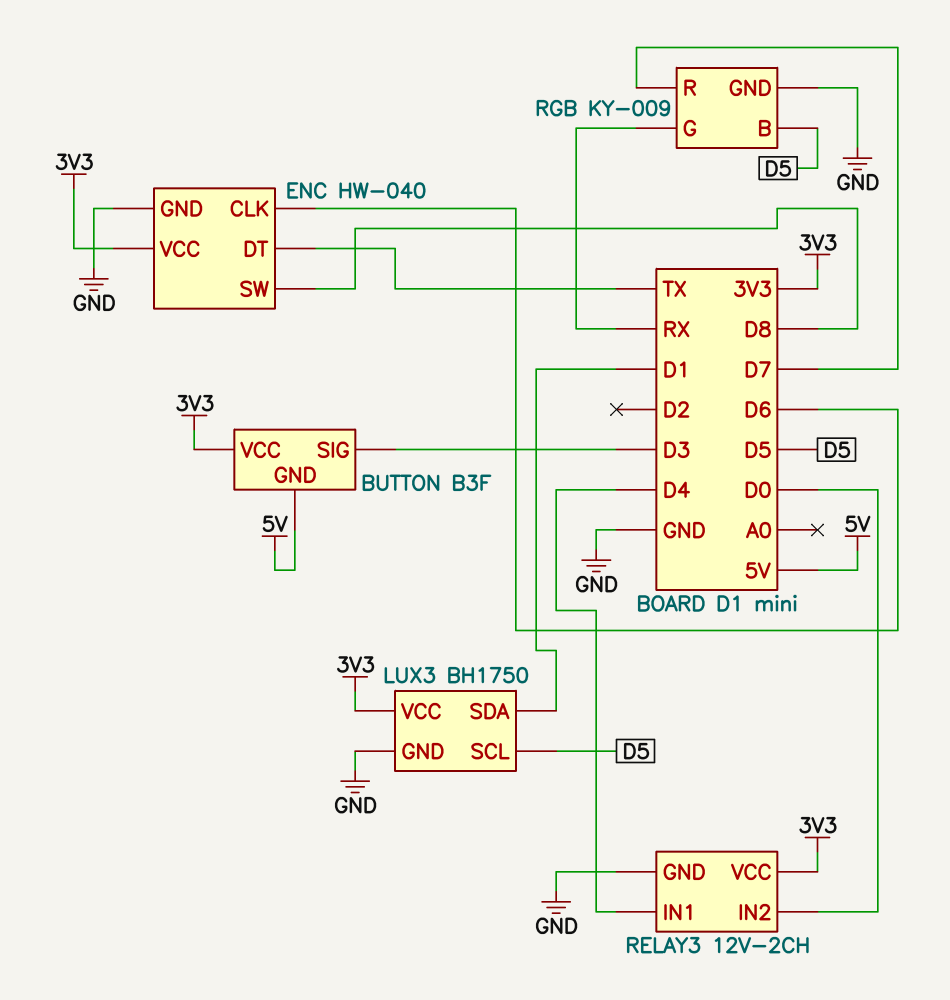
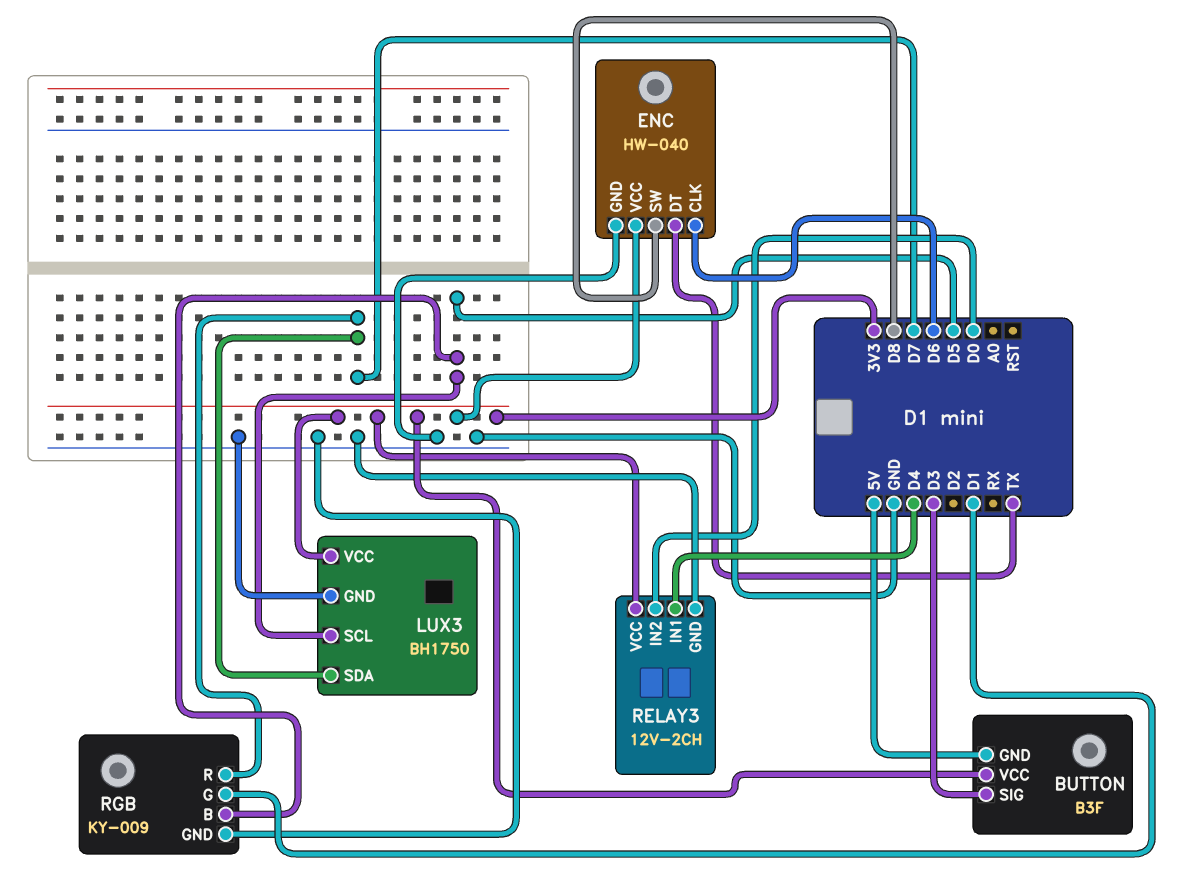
LUX3 pin SDA: D1 -> D7
RGB pin G: RX -> D1

